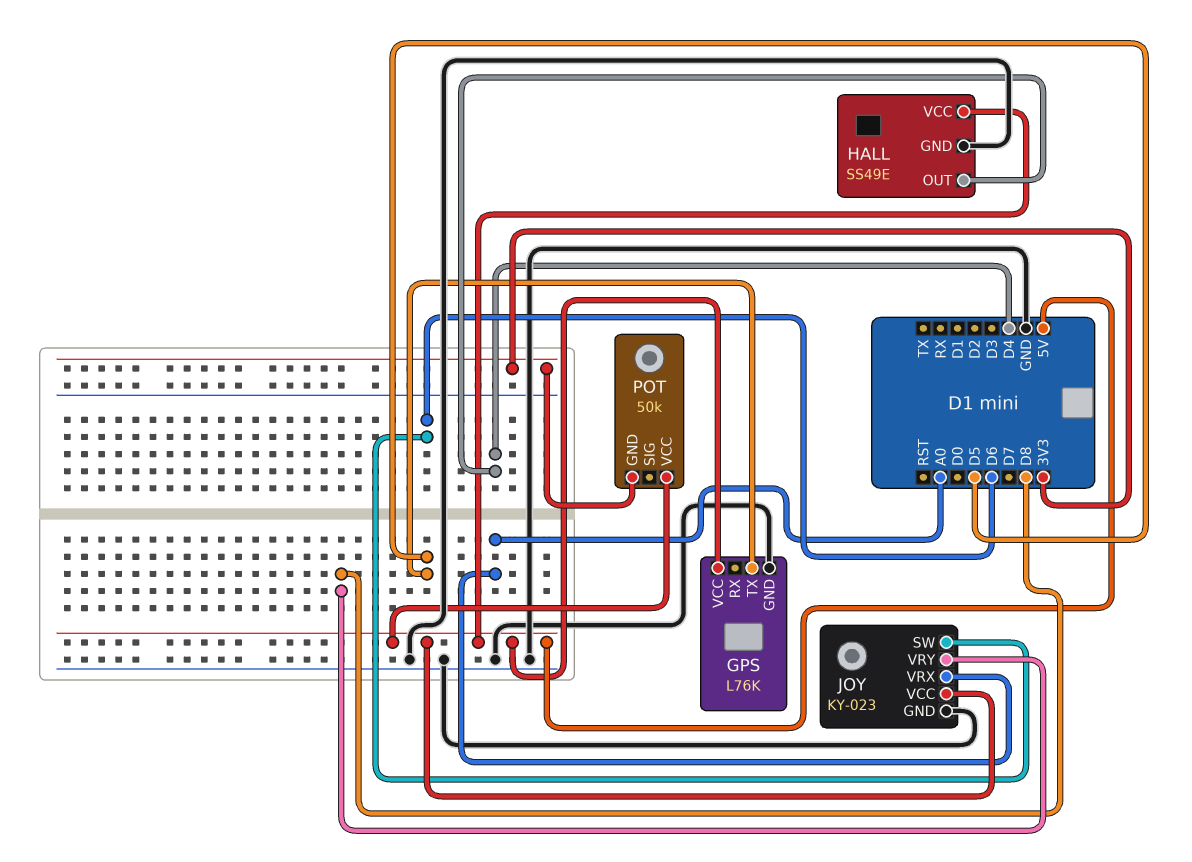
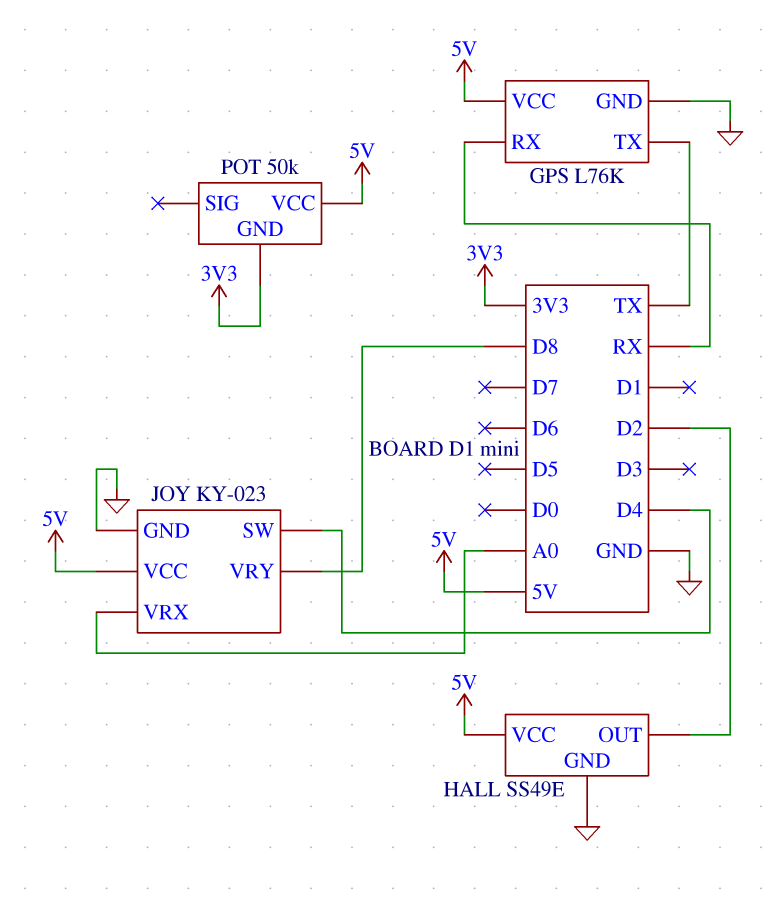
GPS pin RX: none -> RX
GPS pin TX: D5 -> TX
HALL pin OUT: D4 -> D2
JOY pin SW: D6 -> D4

